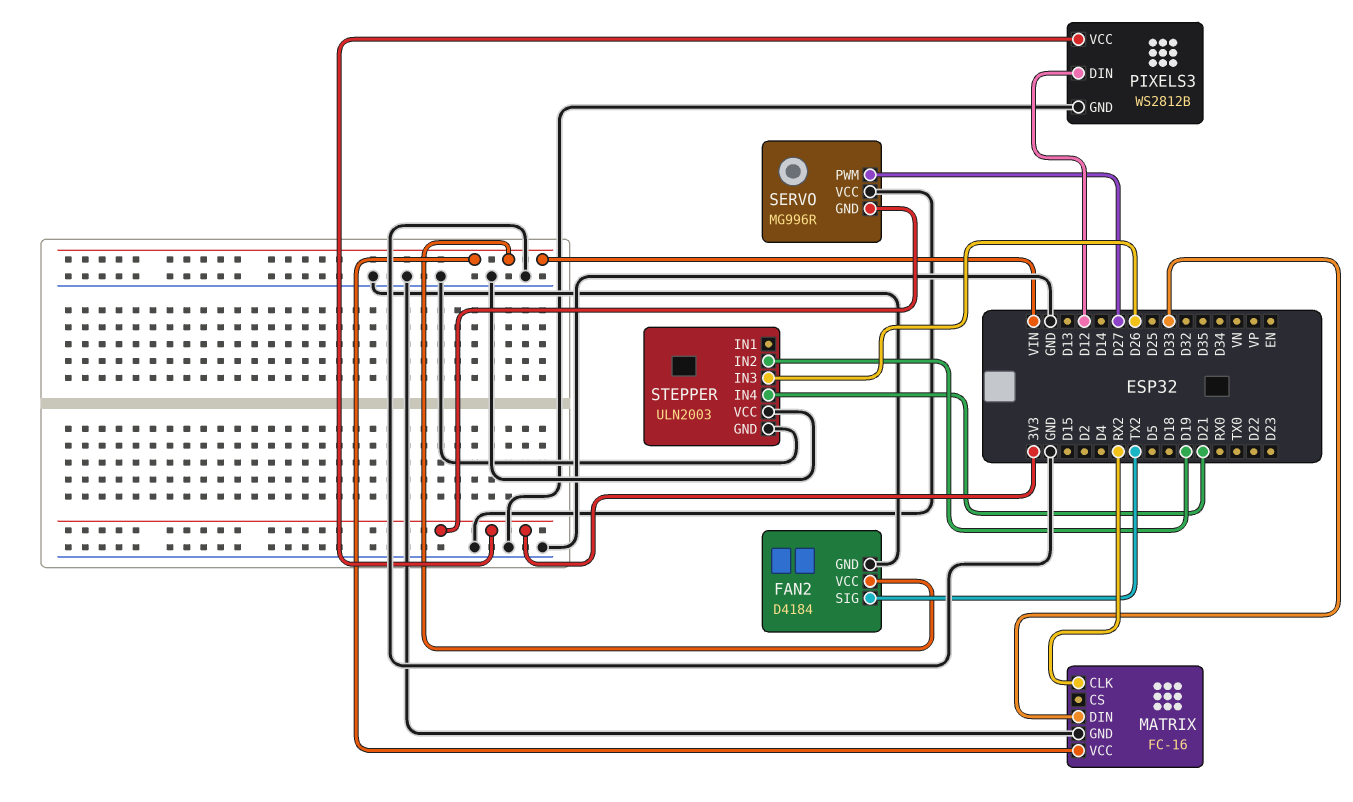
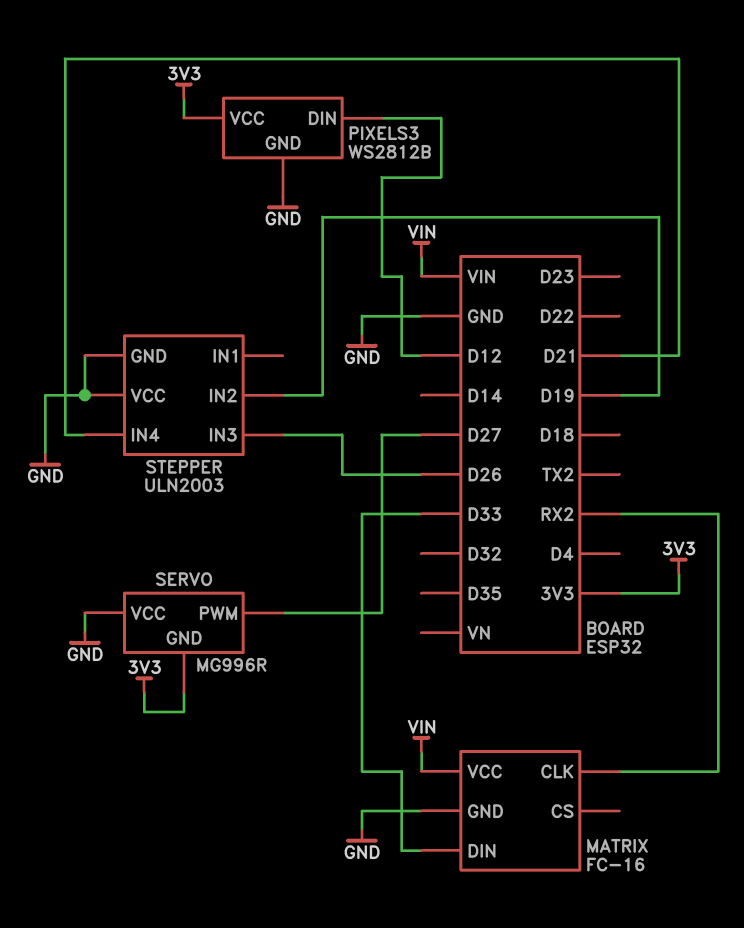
FAN2: D4184 -> none
FAN2 pin GND: GND -> none
FAN2 pin SIG: TX2 -> none
FAN2 pin VCC: VIN -> none

